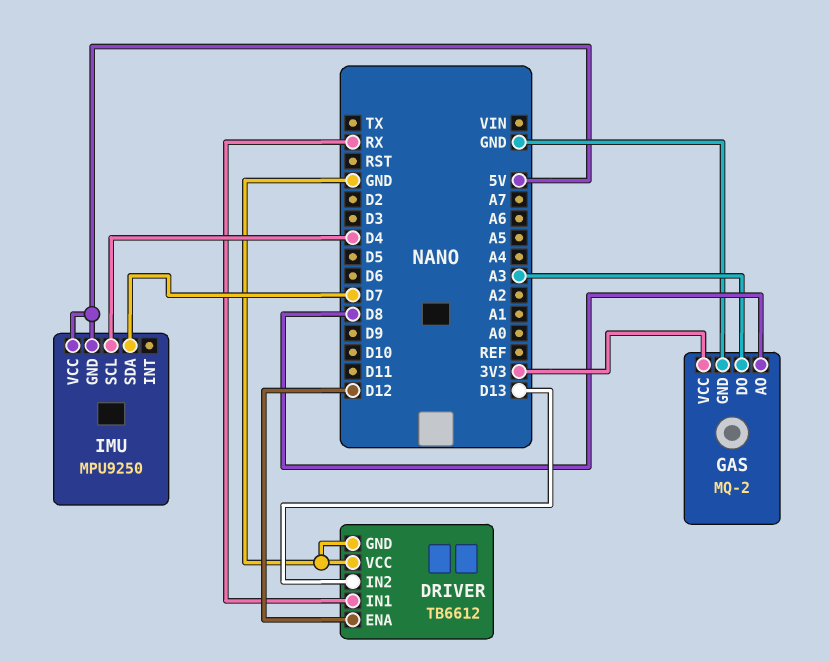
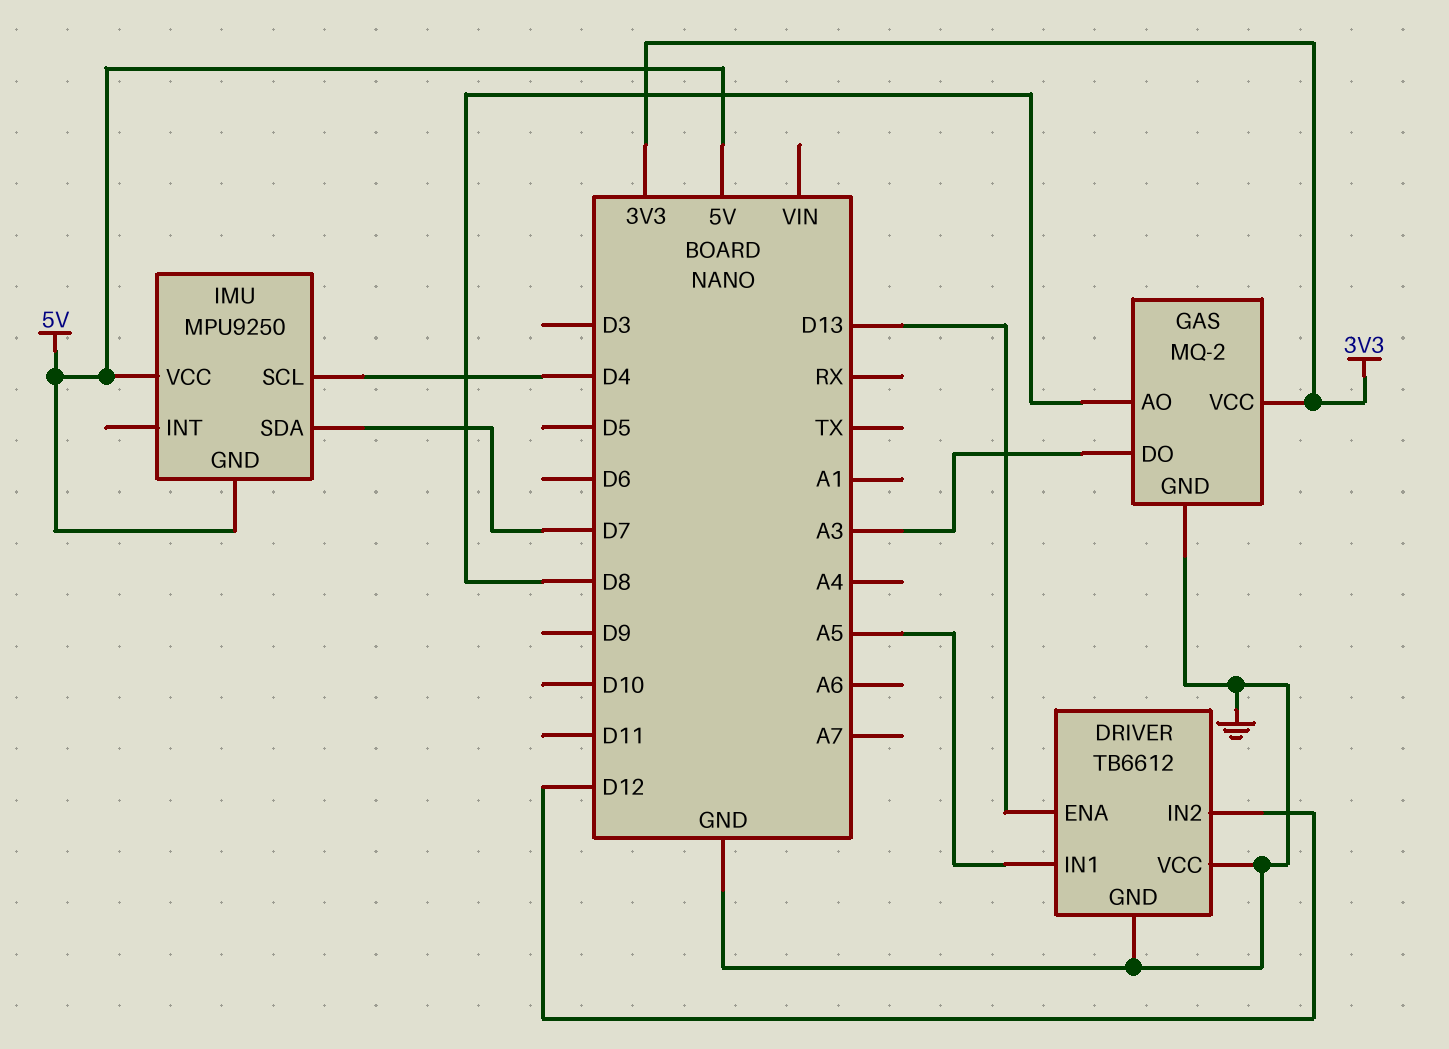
DRIVER pin ENA: D12 -> D13
DRIVER pin IN1: RX -> A5
DRIVER pin IN2: D13 -> D12

